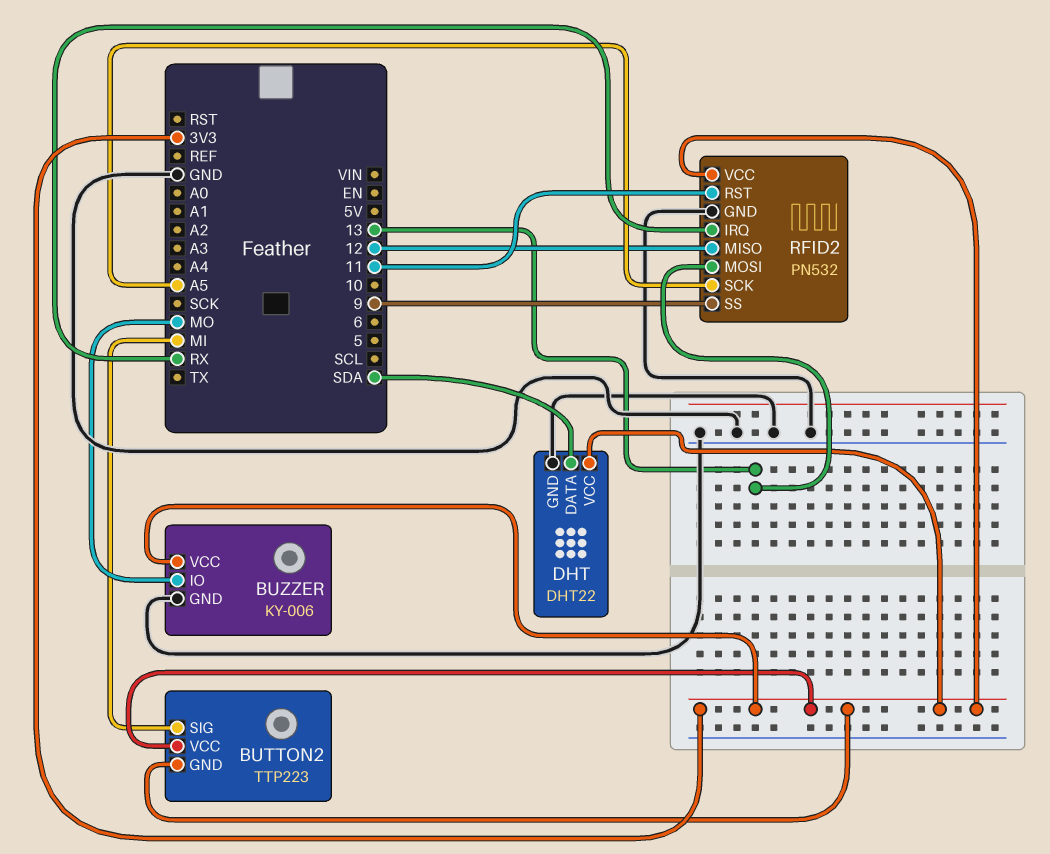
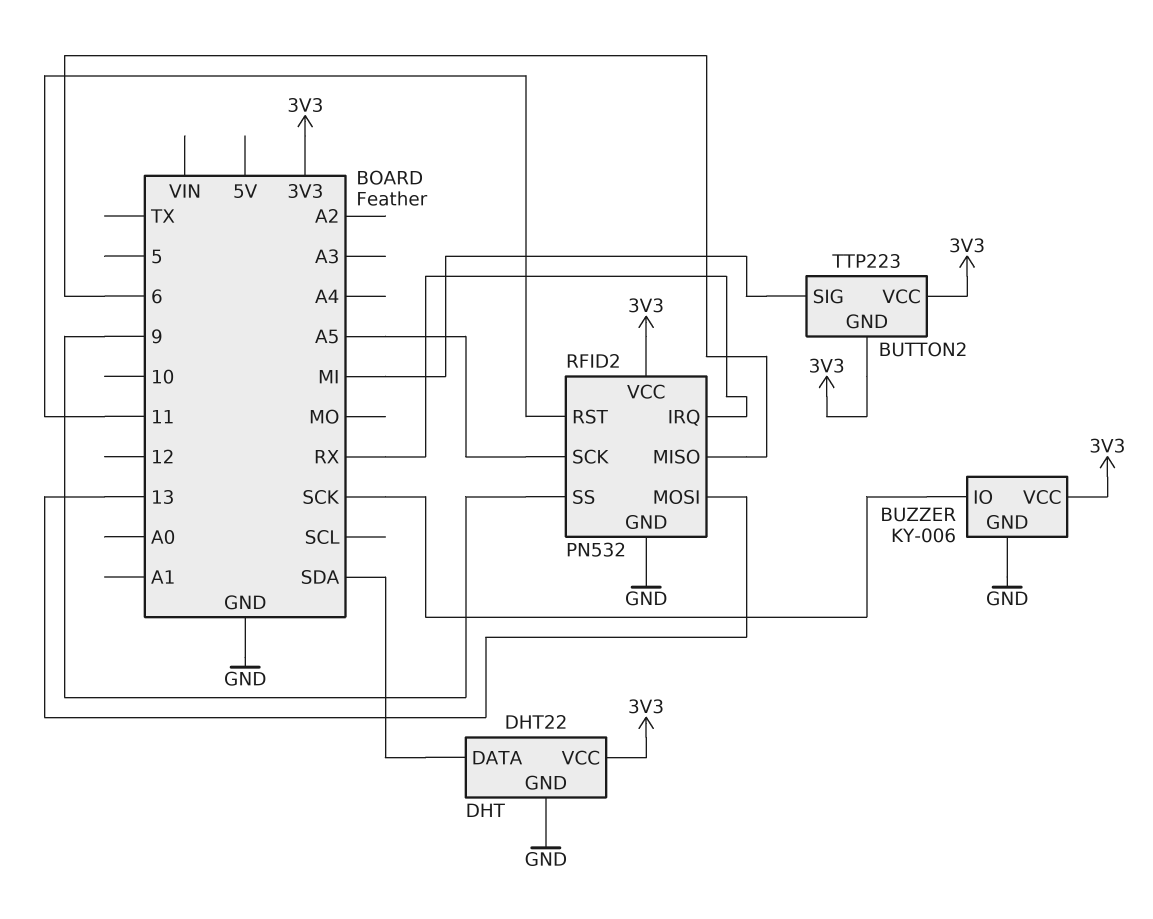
BUZZER pin IO: MO -> SCK
RFID2 pin MISO: 12 -> 6

